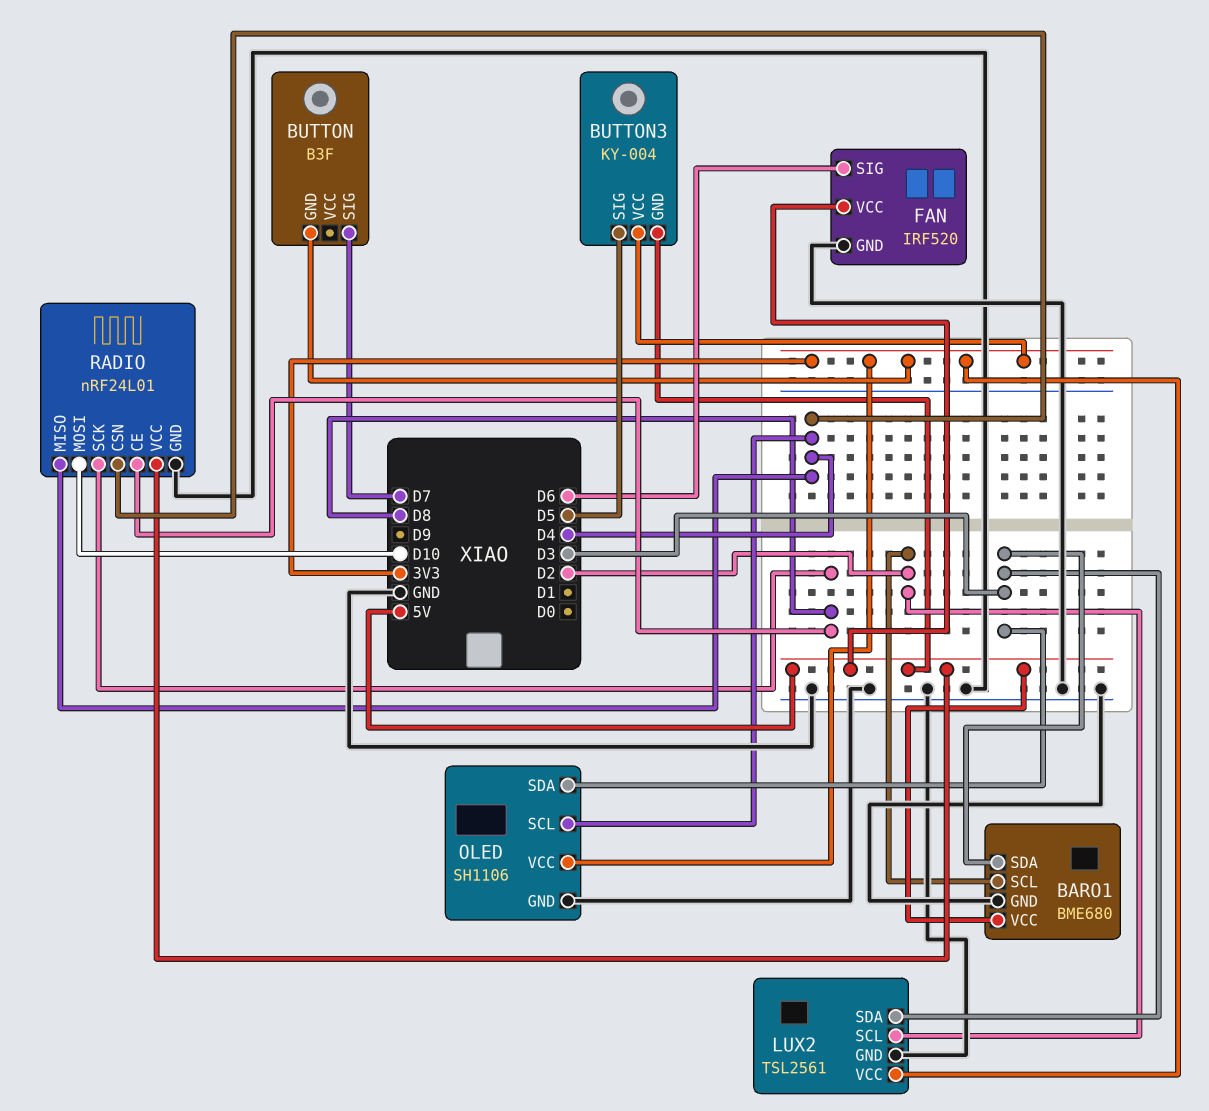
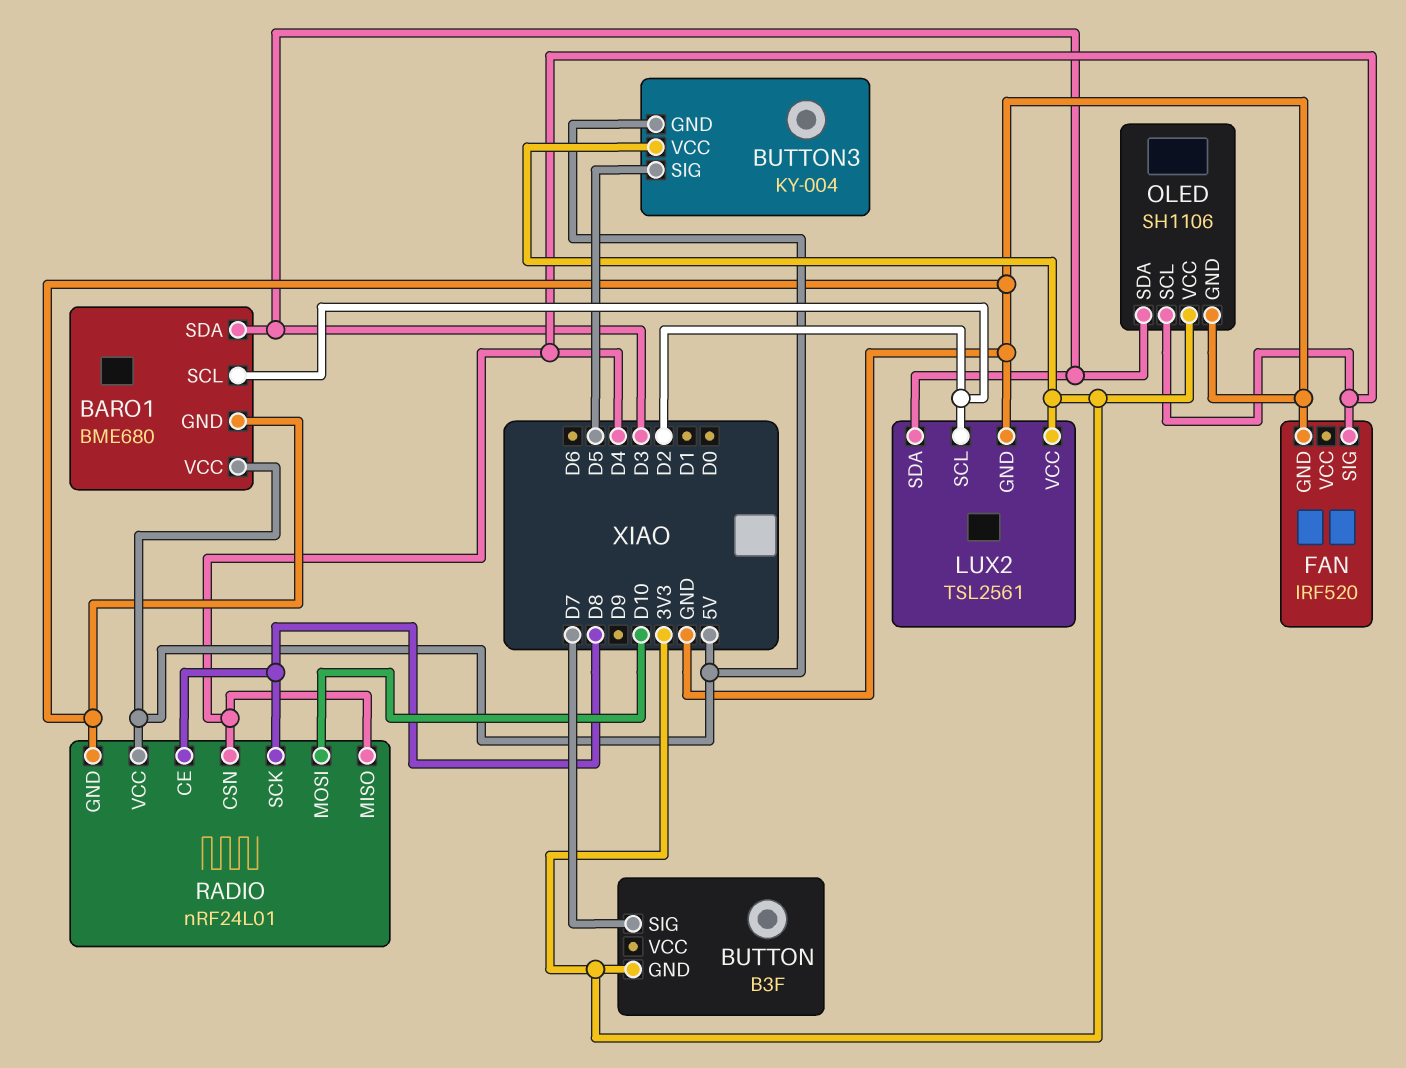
FAN pin SIG: D6 -> D4
FAN pin VCC: 5V -> none

